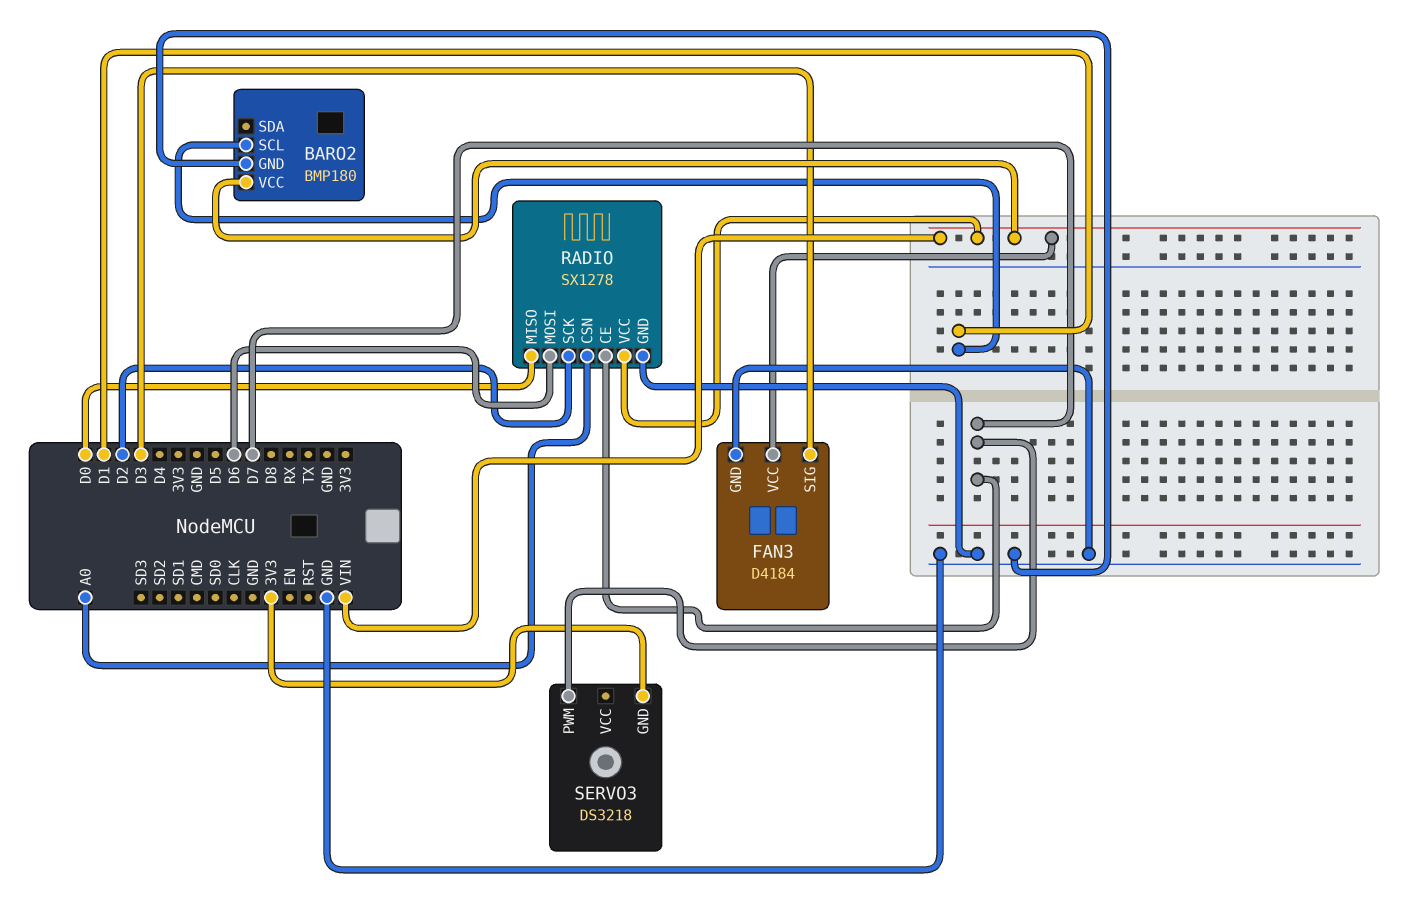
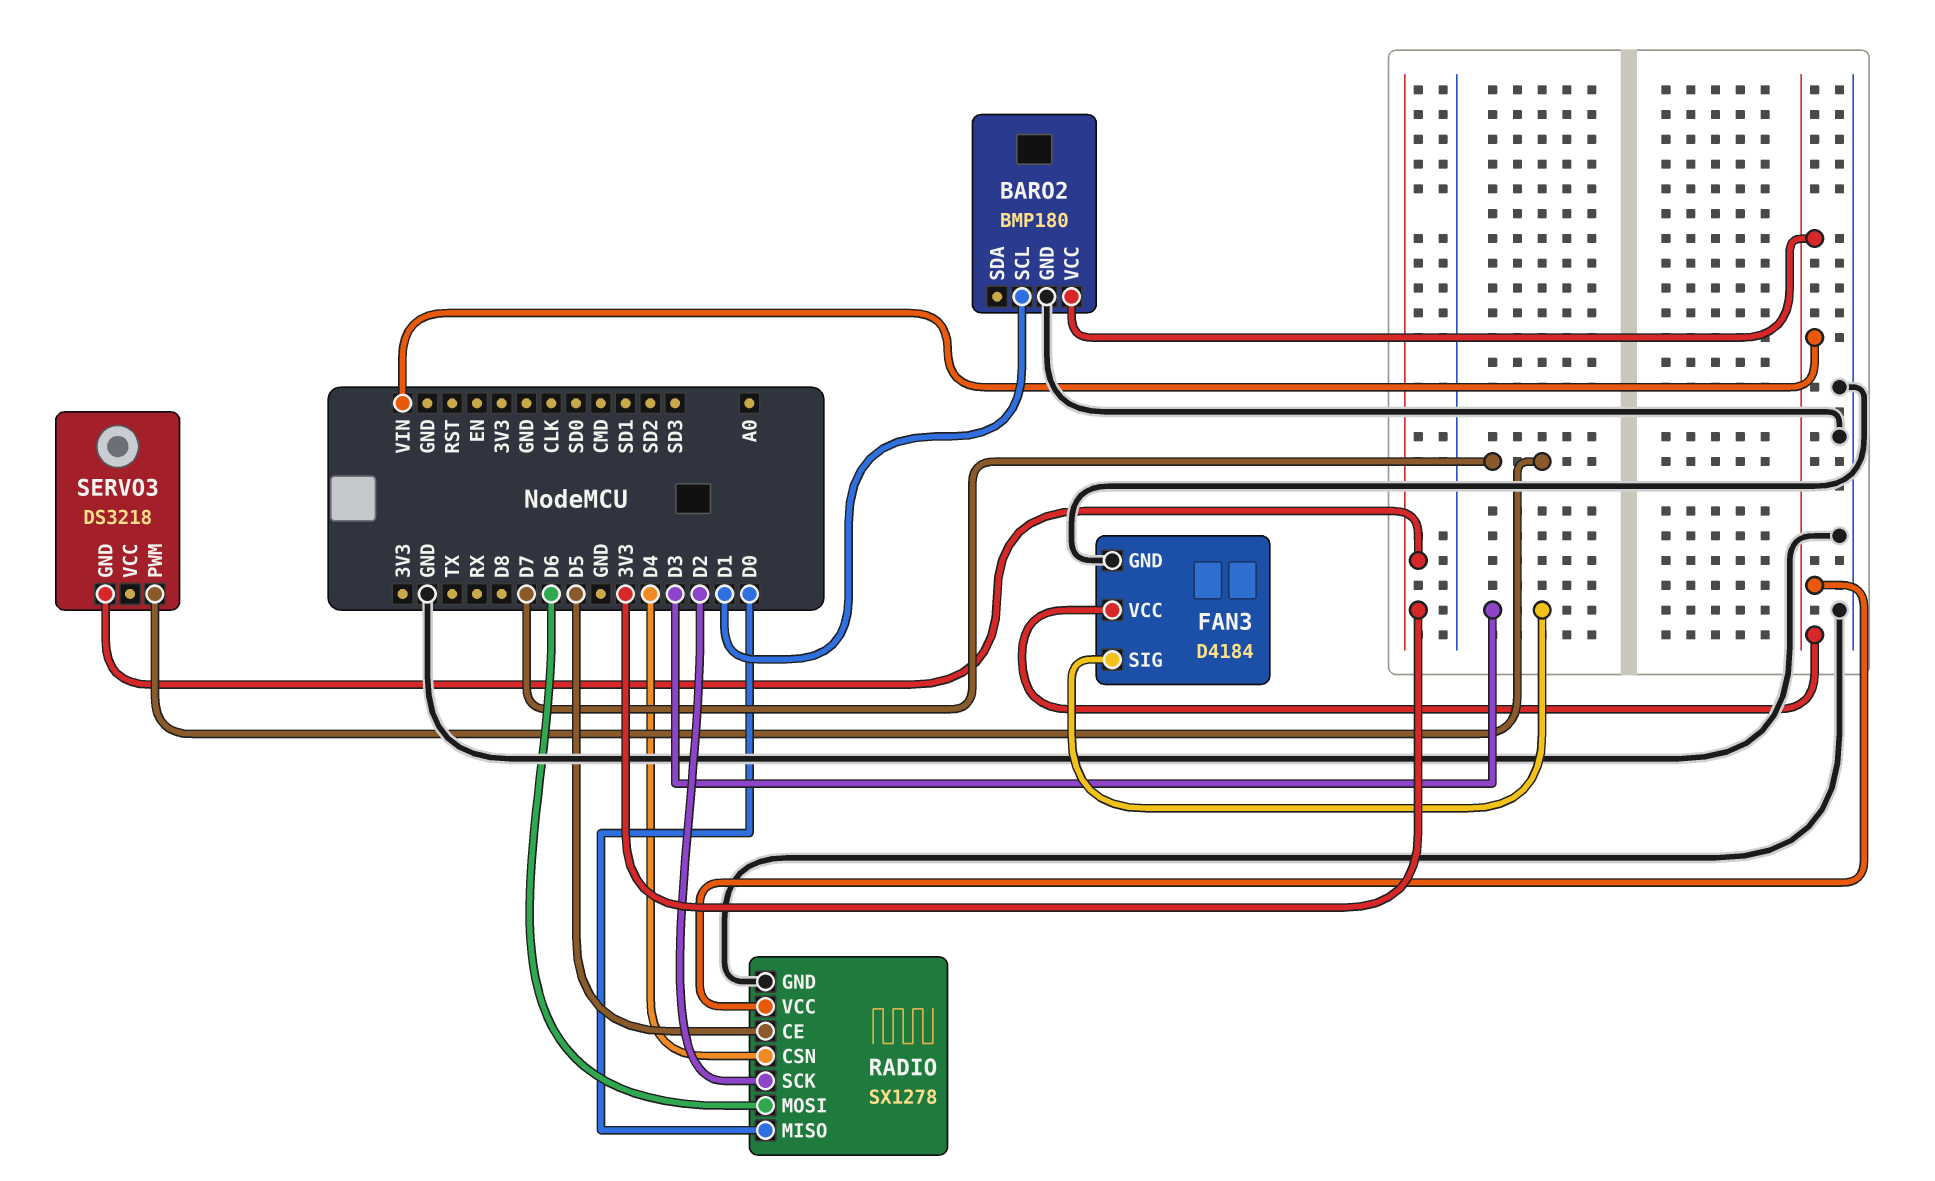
RADIO pin CE: D7 -> D5
RADIO pin CSN: A0 -> D4

